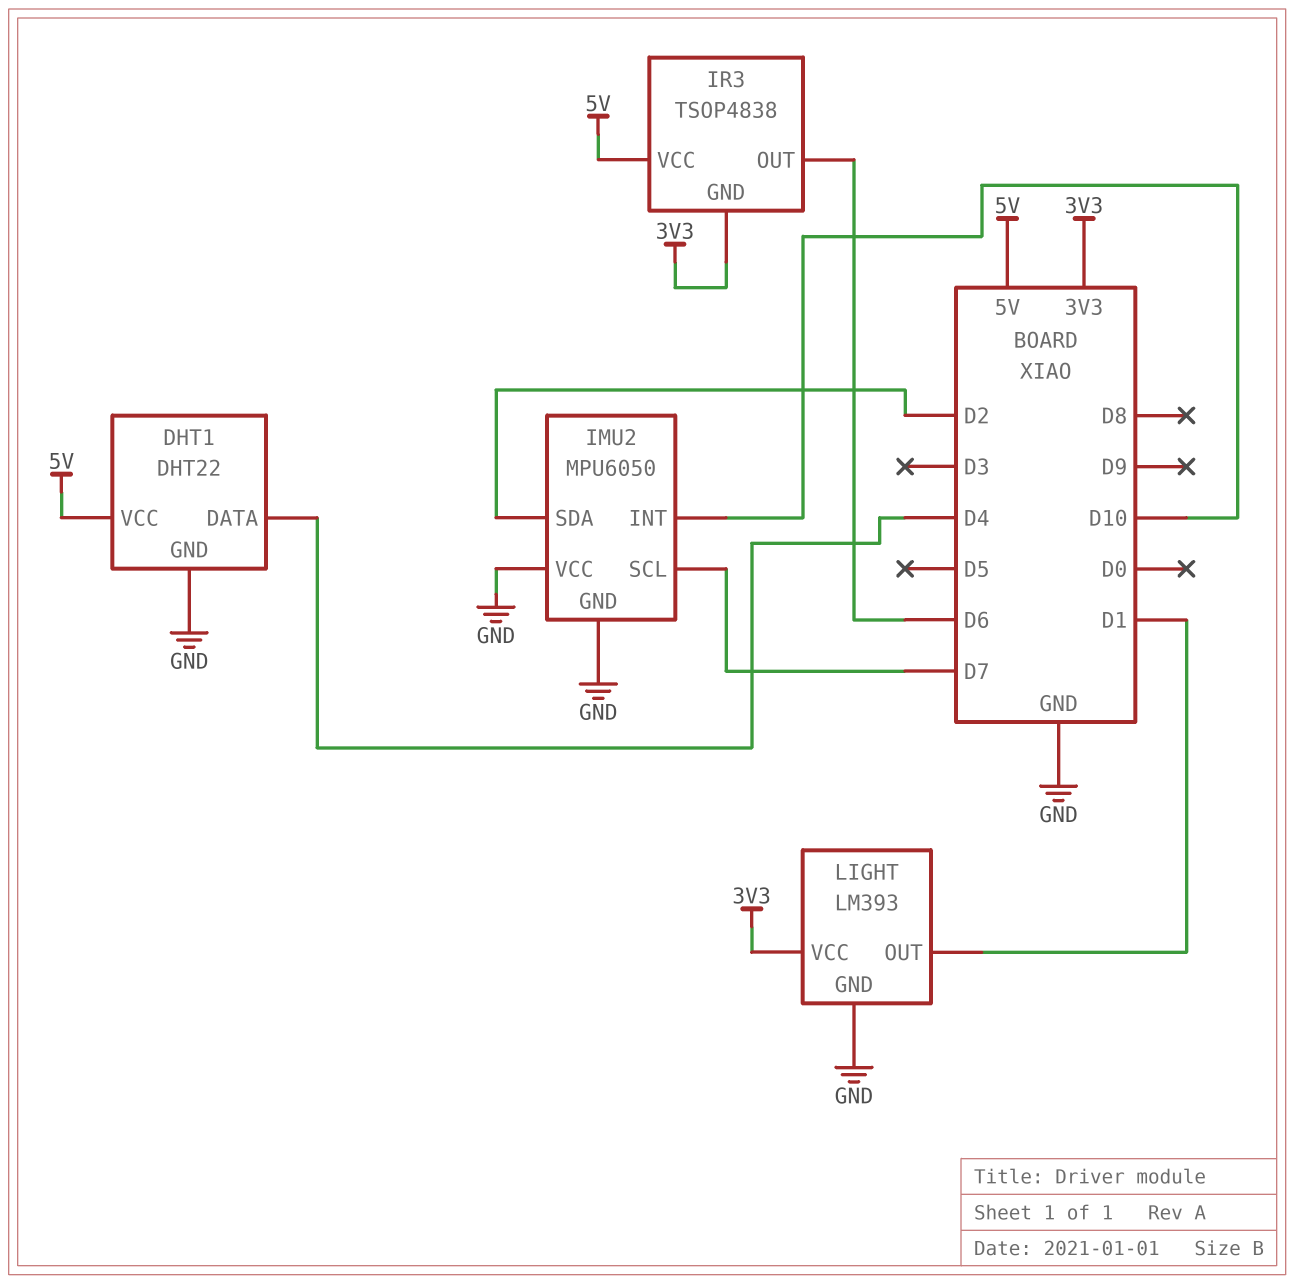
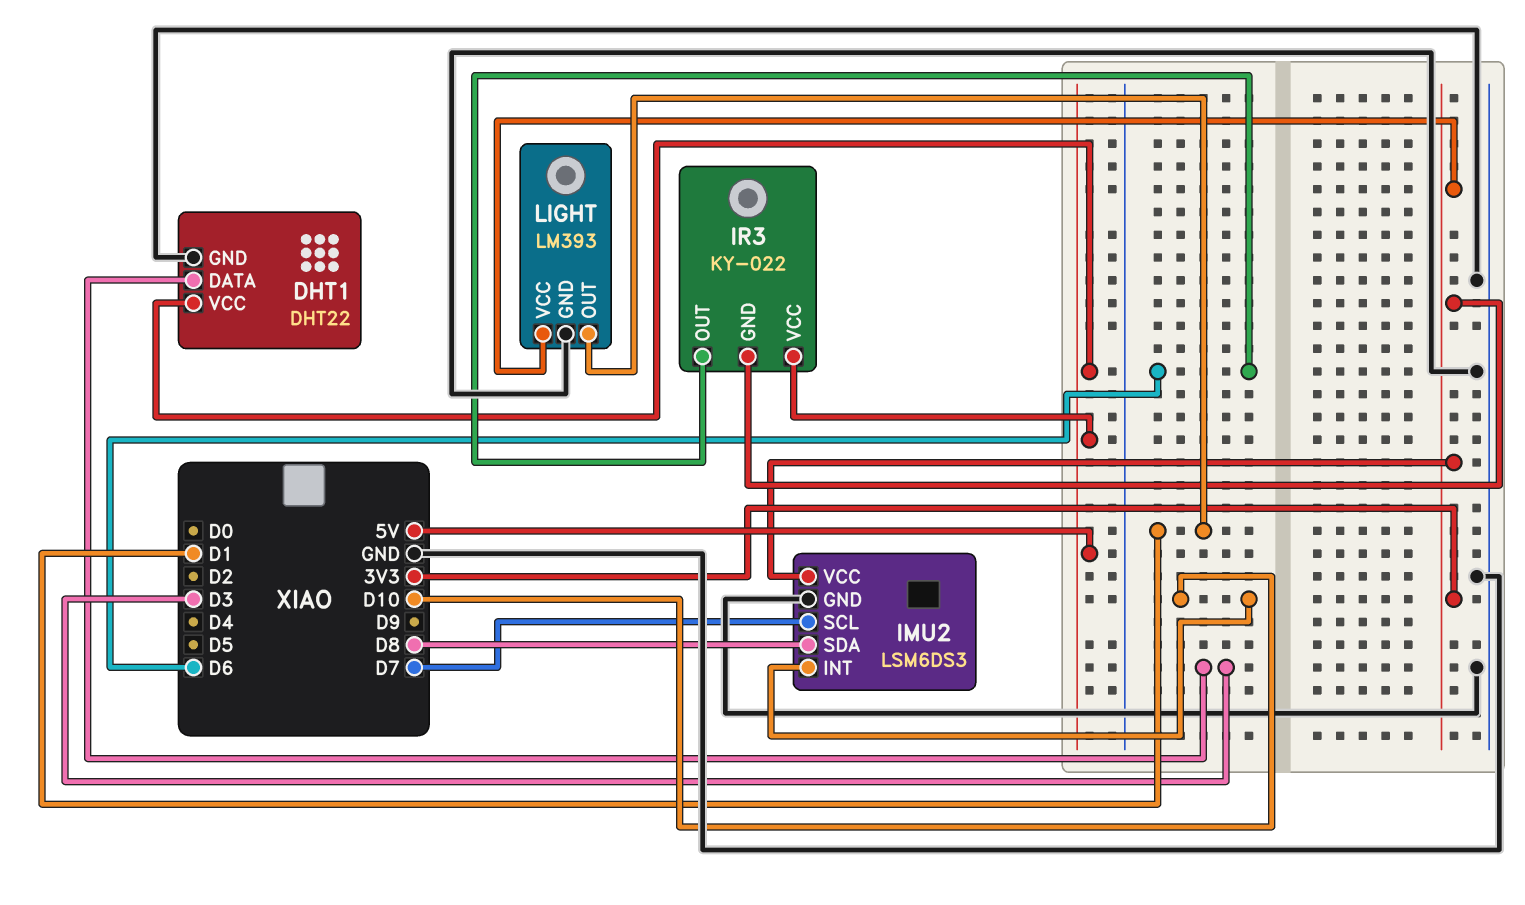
DHT1 pin DATA: D4 -> D3
IMU2: MPU6050 -> LSM6DS3
IMU2 pin SDA: D2 -> D8
IMU2 pin VCC: GND -> 3V3
IR3: TSOP4838 -> KY-022

